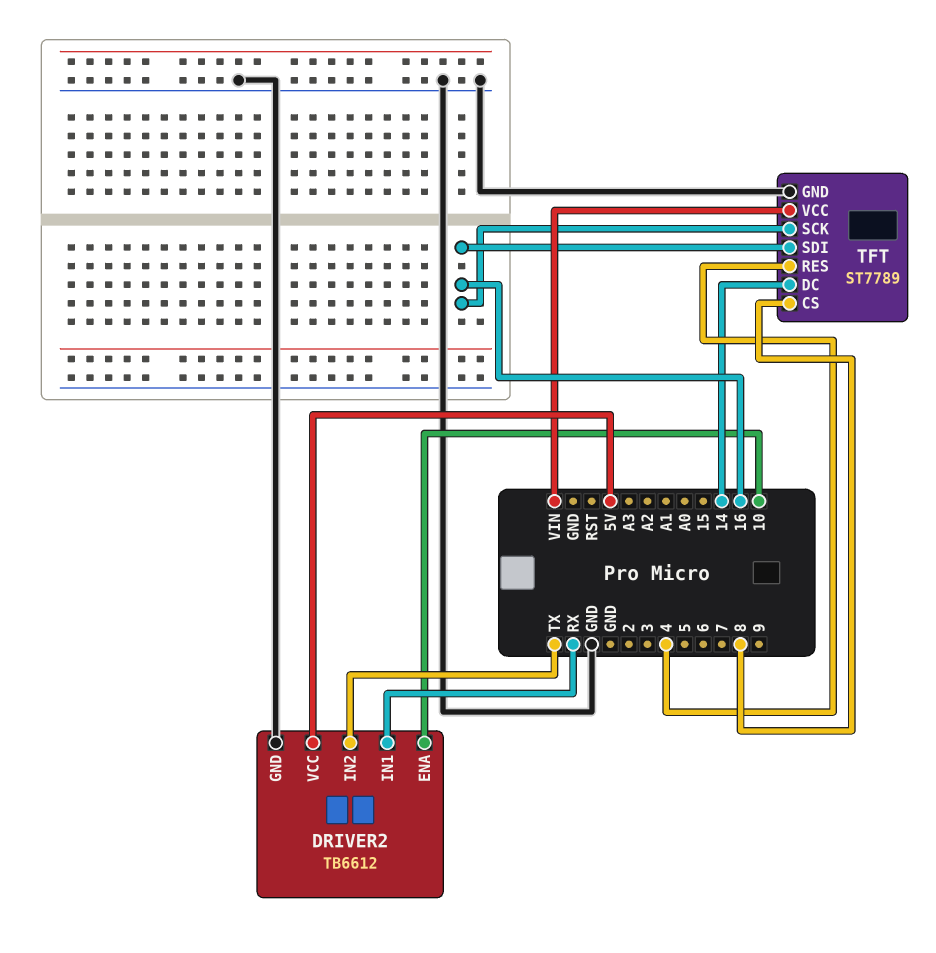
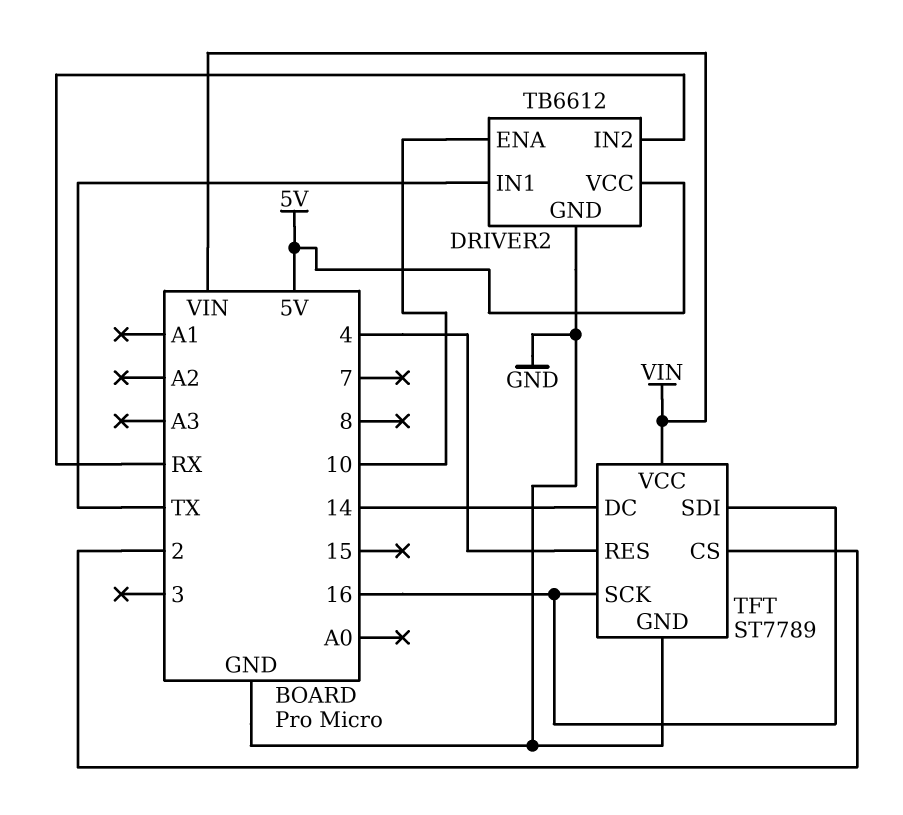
DRIVER2 pin IN1: RX -> TX
DRIVER2 pin IN2: TX -> RX
TFT pin CS: 8 -> 2

